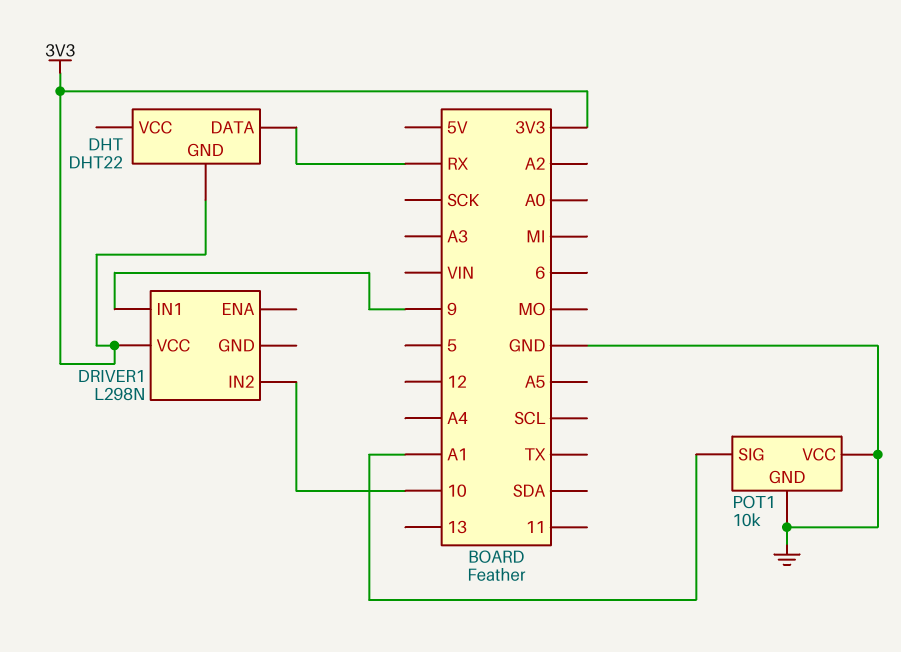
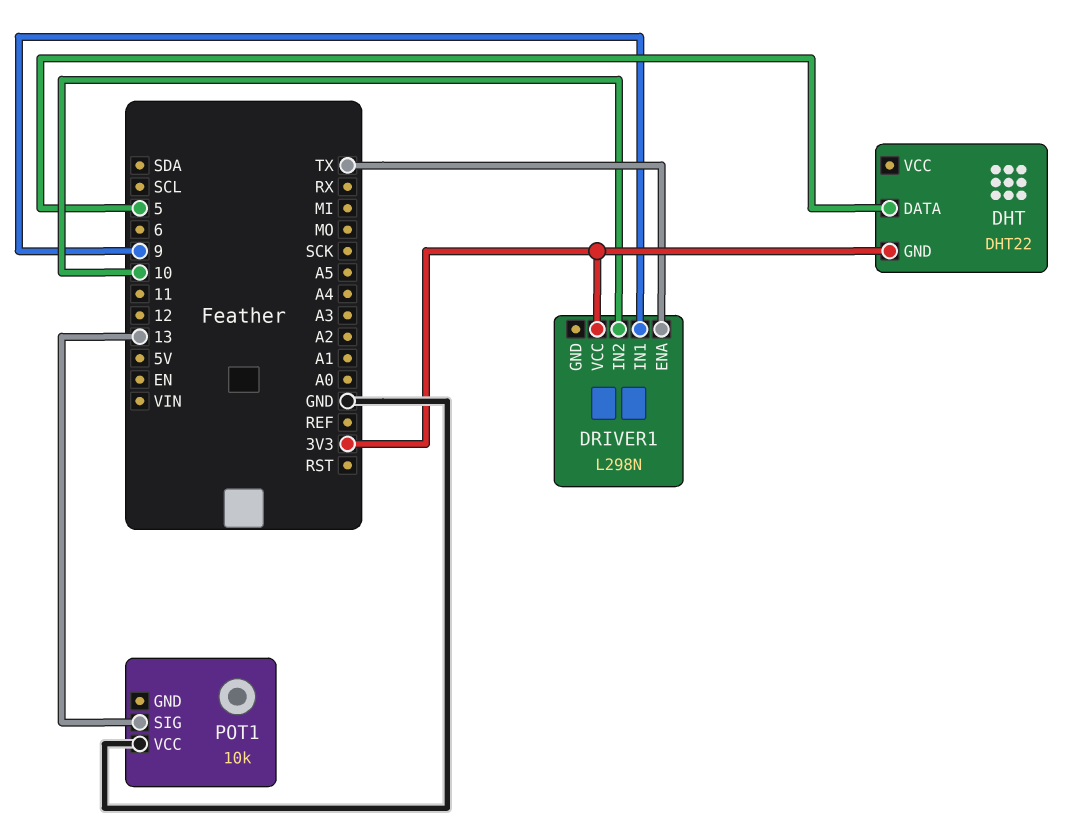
DHT pin DATA: RX -> 5
DRIVER1 pin ENA: none -> TX
POT1 pin GND: GND -> none
POT1 pin SIG: A1 -> 13

